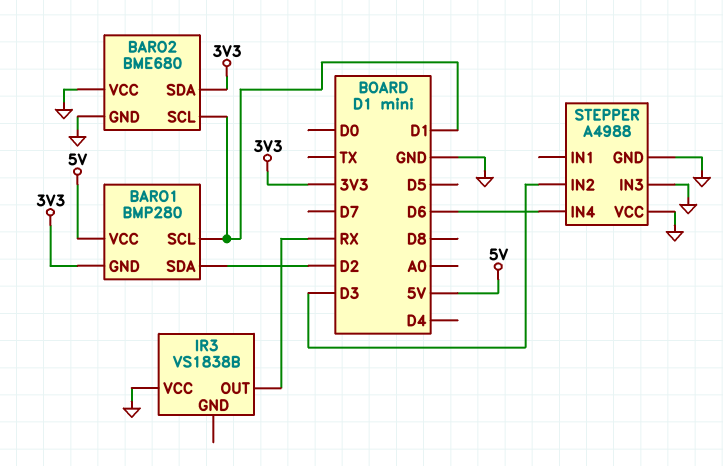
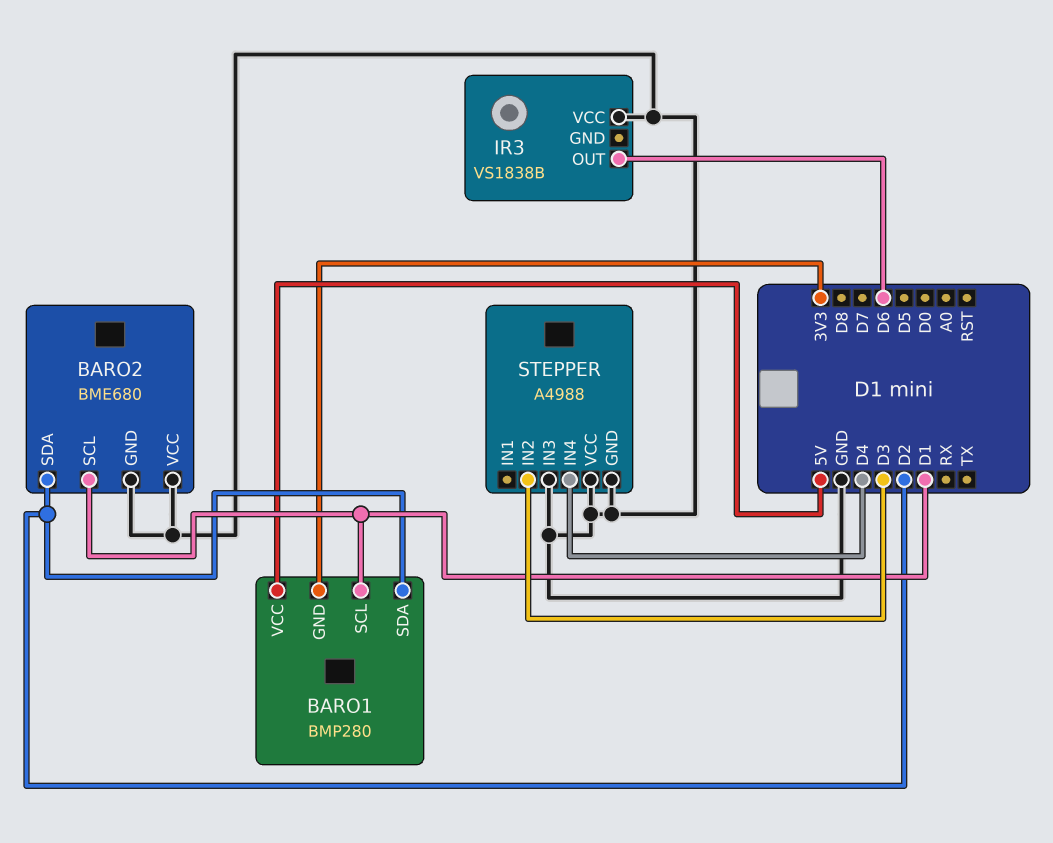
BARO2 pin SDA: 3V3 -> D2
IR3 pin OUT: RX -> D6
STEPPER pin IN4: D6 -> D4

